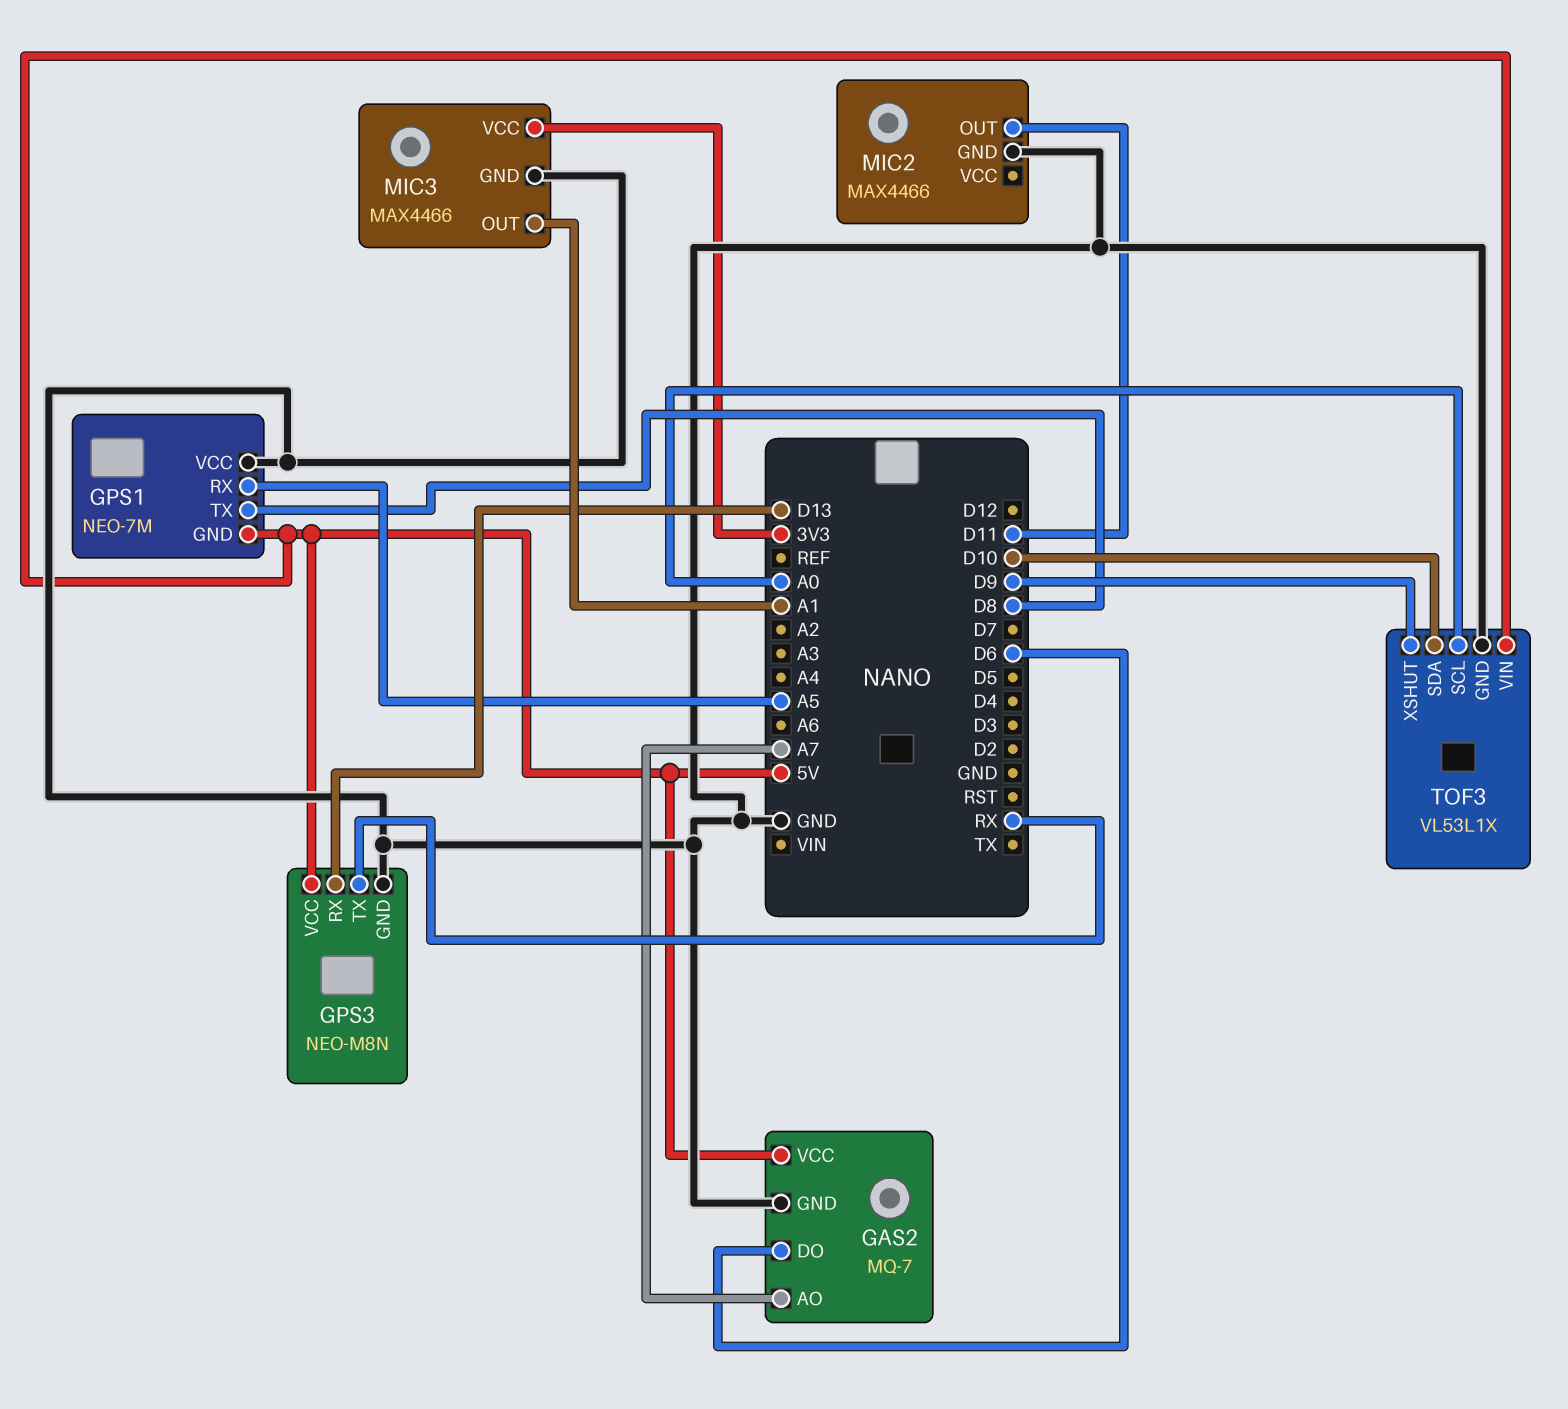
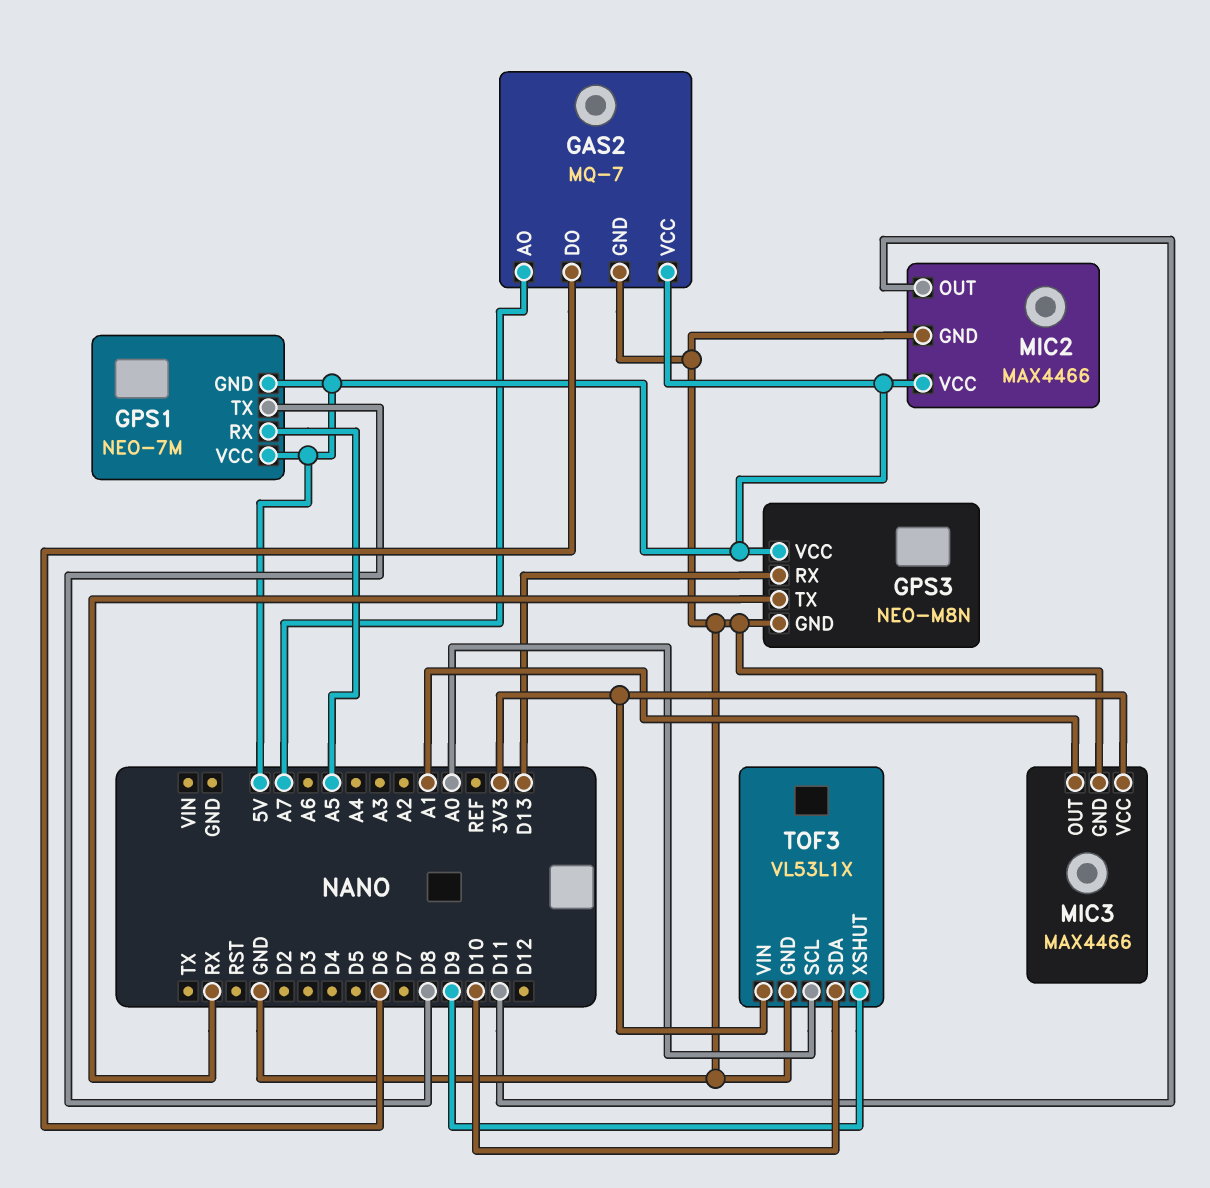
GPS1 pin VCC: GND -> 5V
MIC2 pin VCC: none -> 5V
TOF3 pin VIN: 5V -> 3V3

